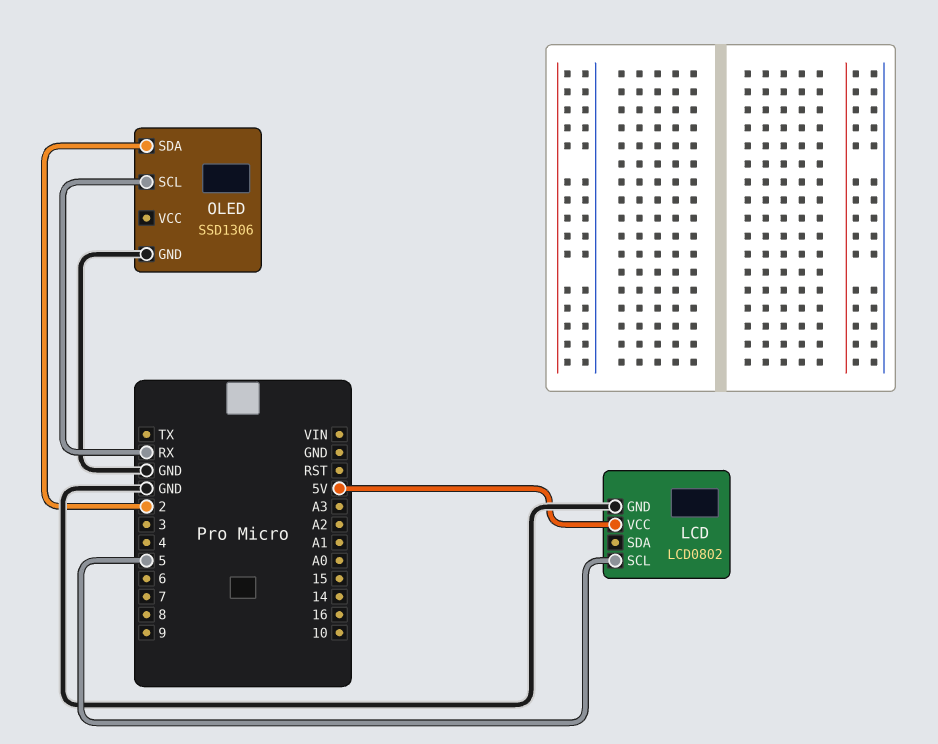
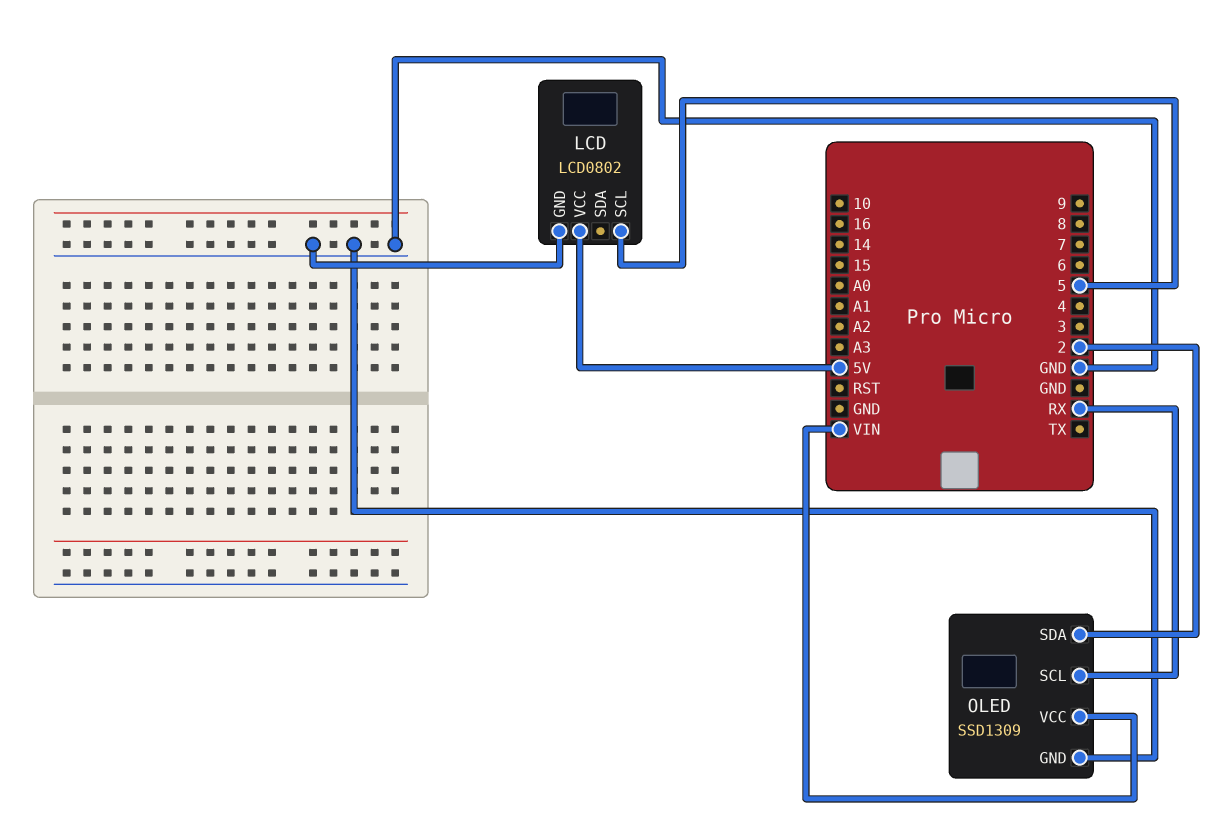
OLED: SSD1306 -> SSD1309
OLED pin VCC: none -> VIN

